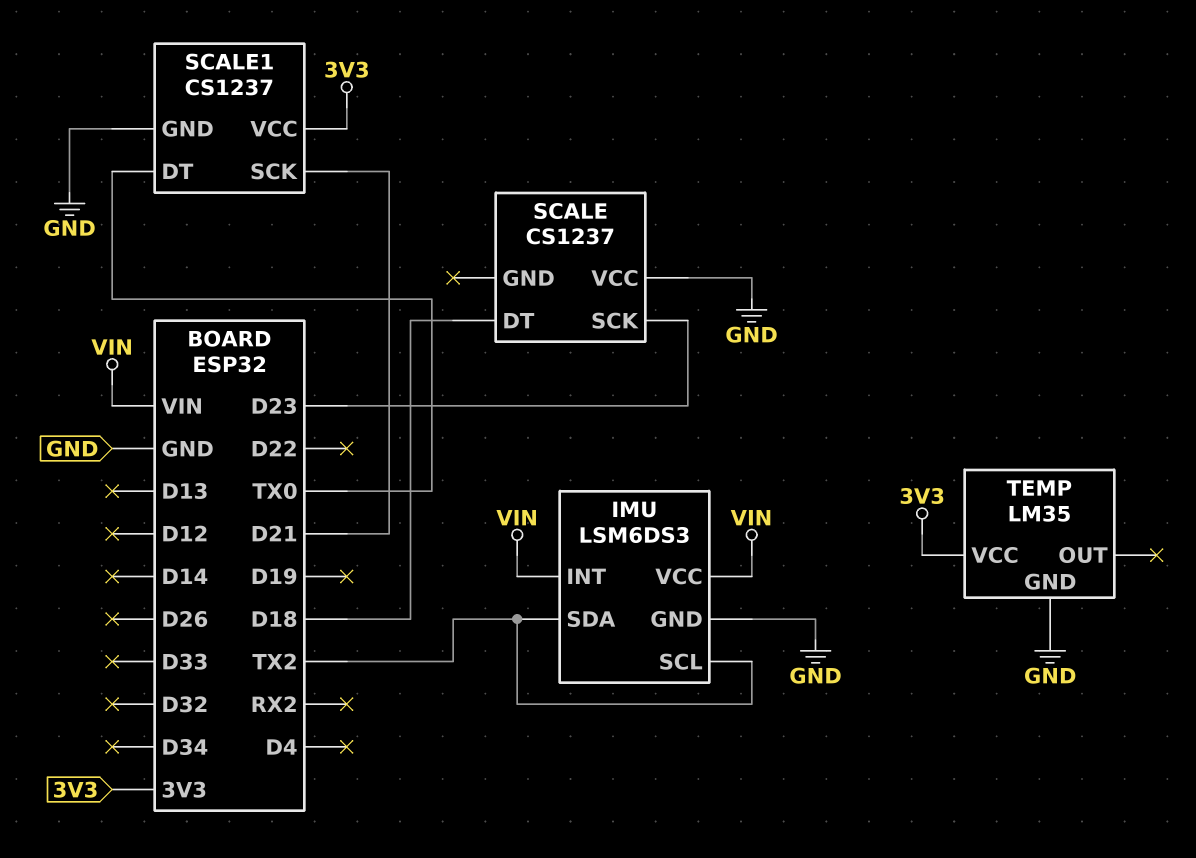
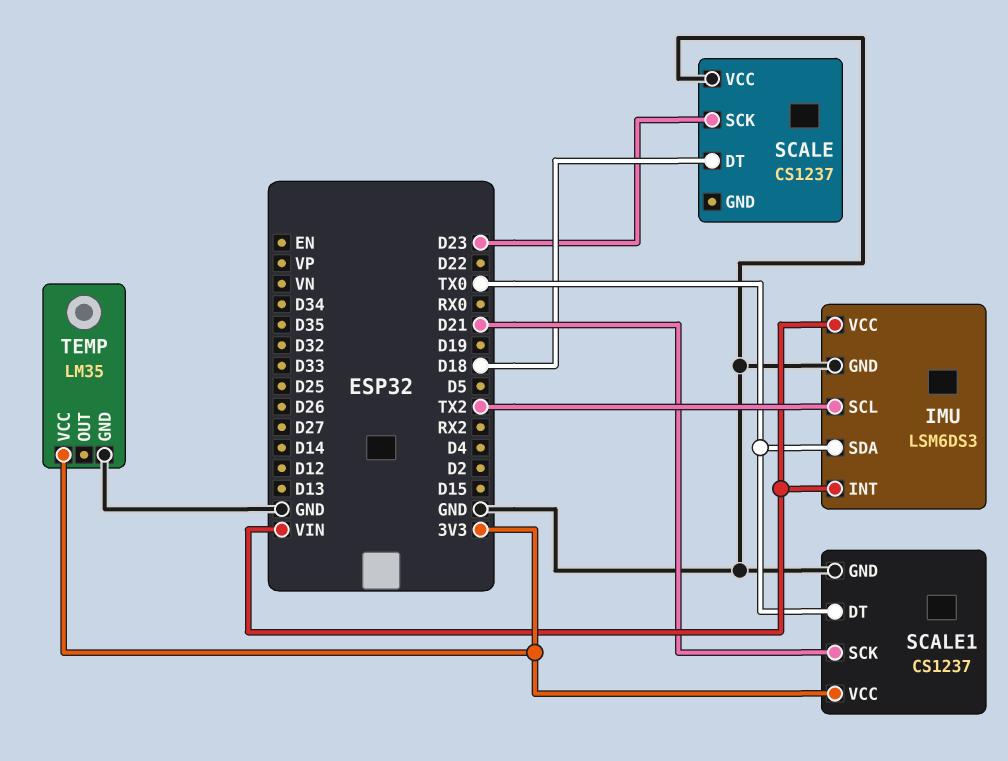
IMU pin SDA: TX2 -> TX0

